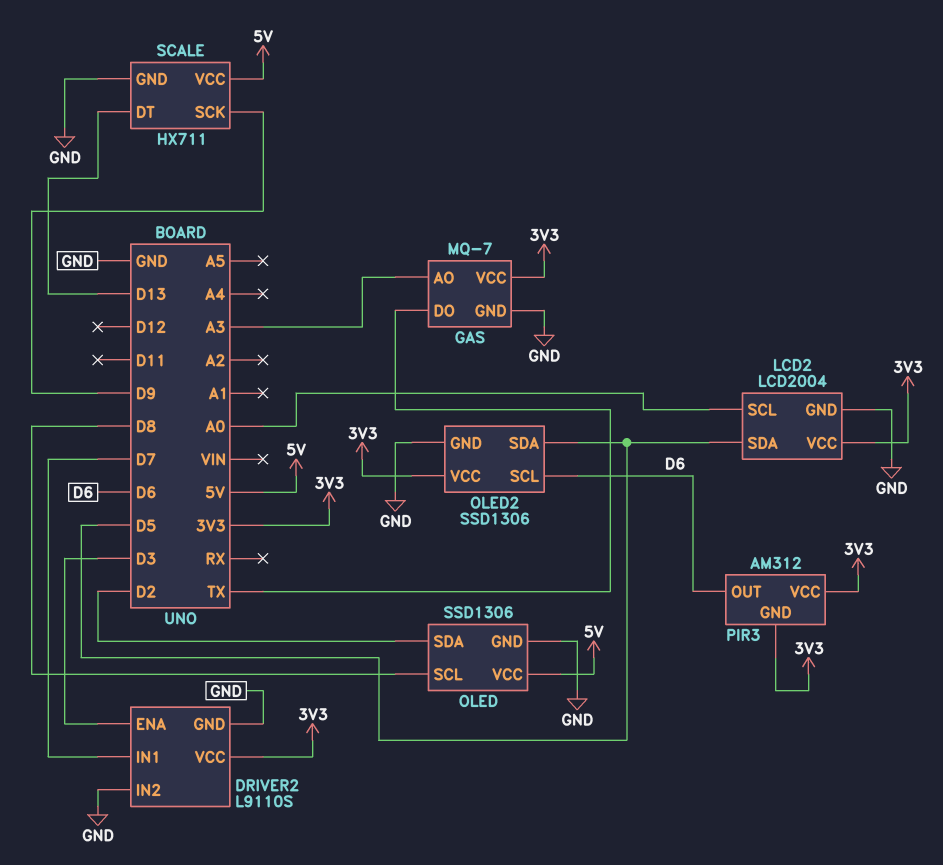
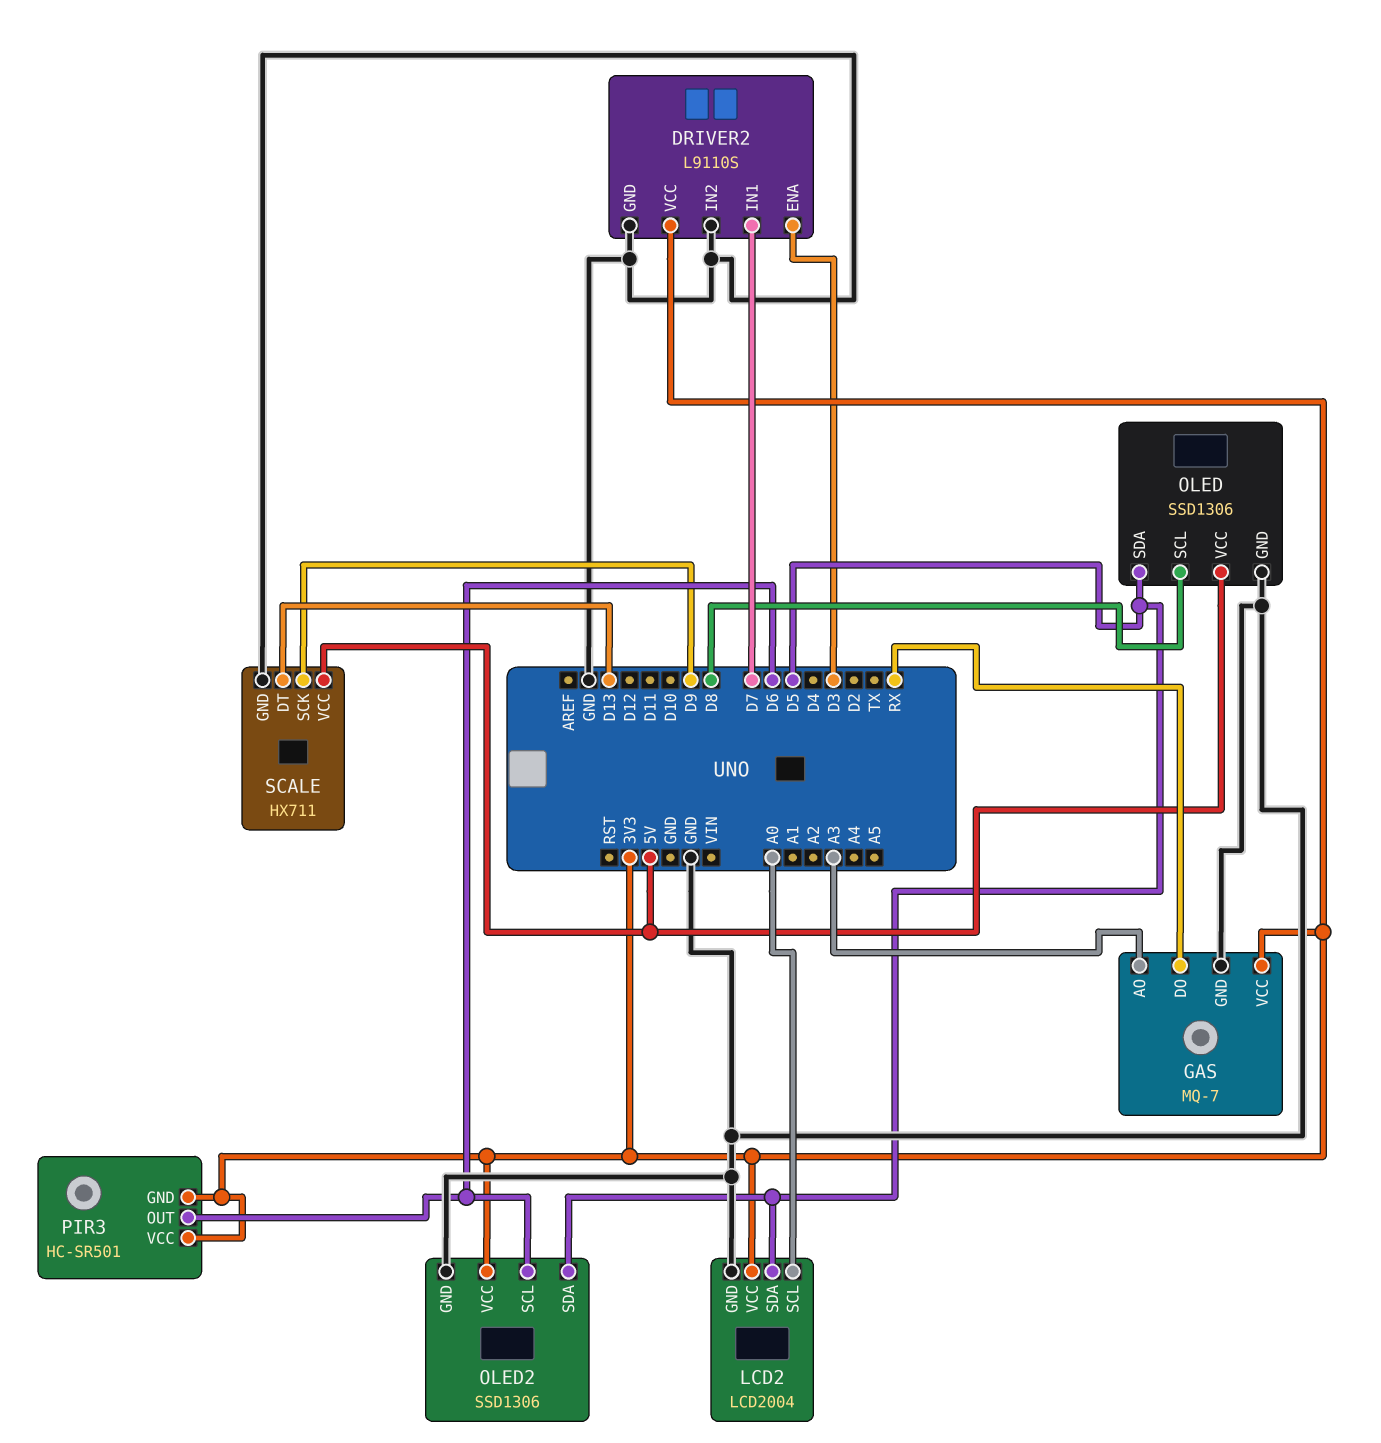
GAS pin DO: TX -> RX
OLED pin SDA: D2 -> D5
PIR3: AM312 -> HC-SR501

